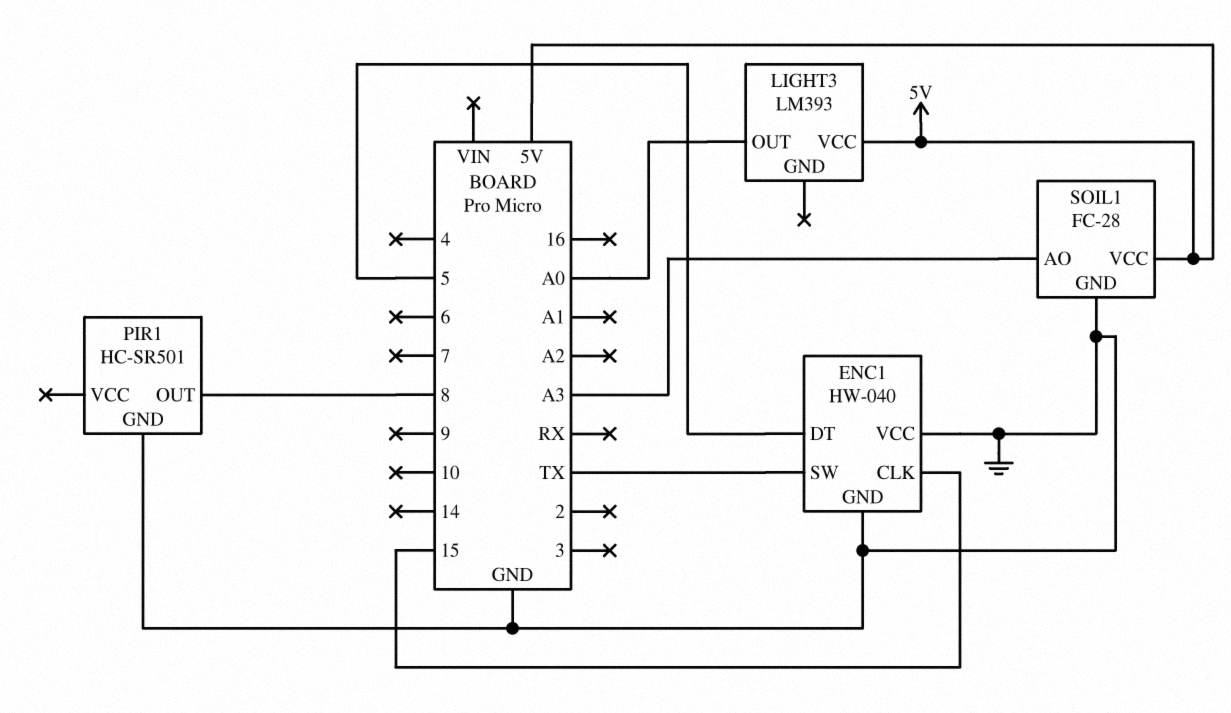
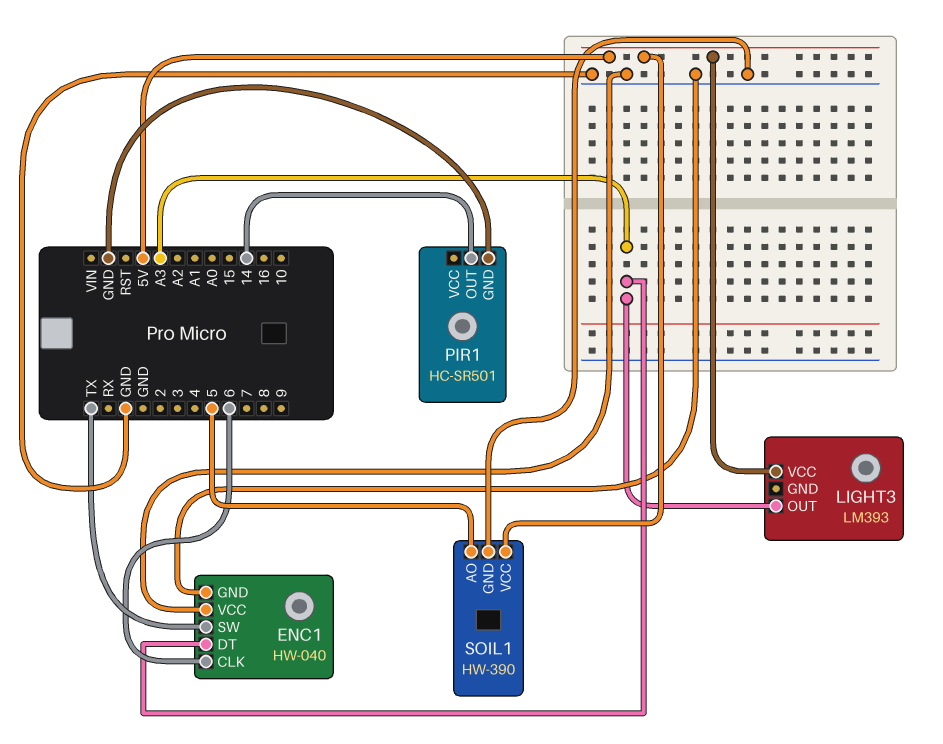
ENC1 pin CLK: 15 -> 6
ENC1 pin DT: 5 -> A3
LIGHT3 pin OUT: A0 -> A3
PIR1 pin OUT: 8 -> 14
SOIL1: FC-28 -> HW-390
SOIL1 pin AO: A3 -> 5

